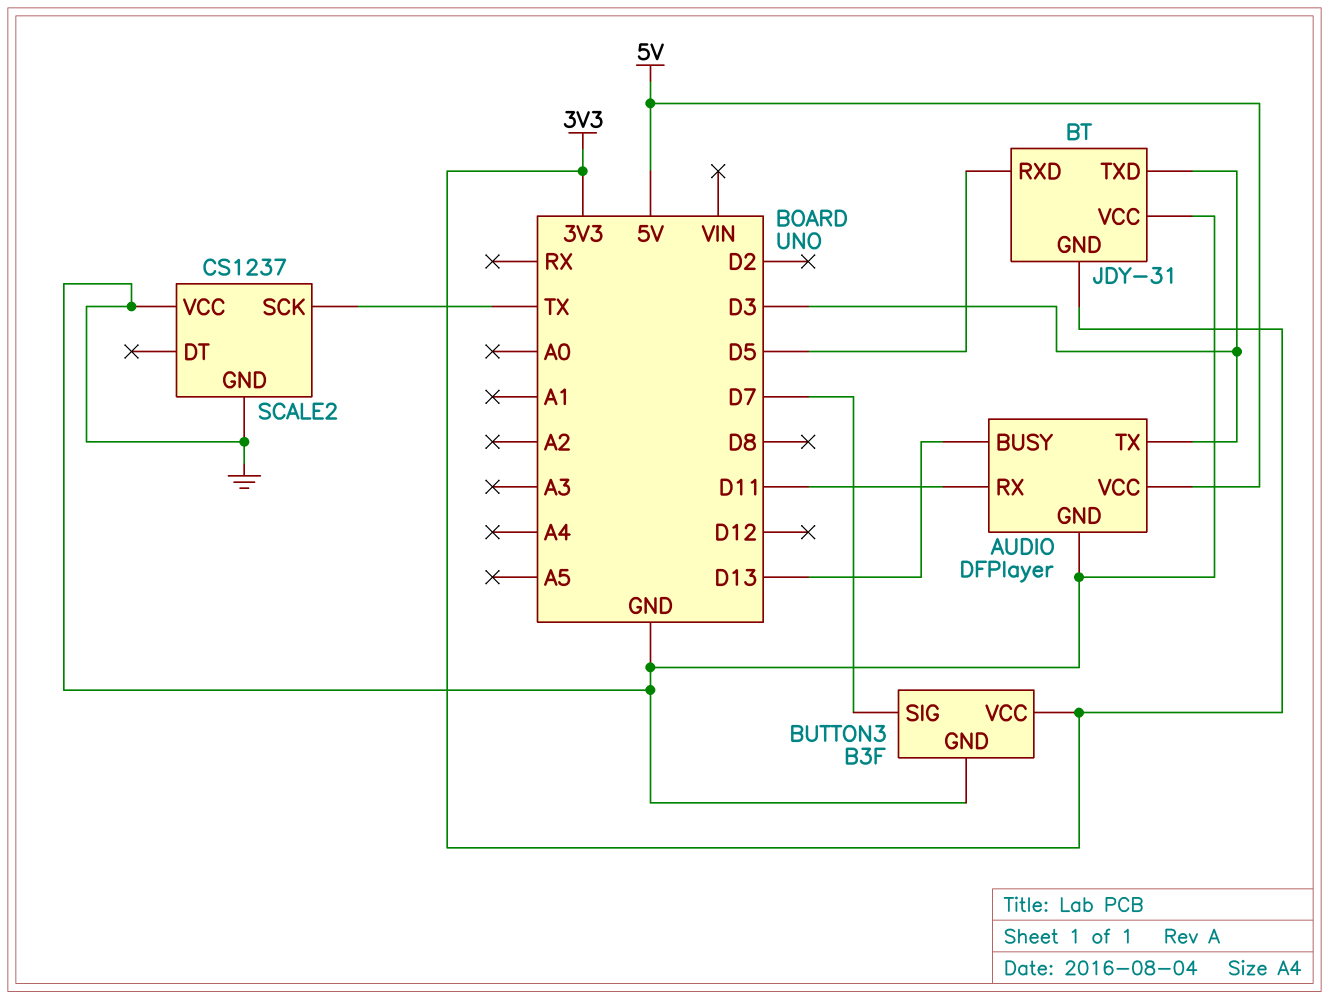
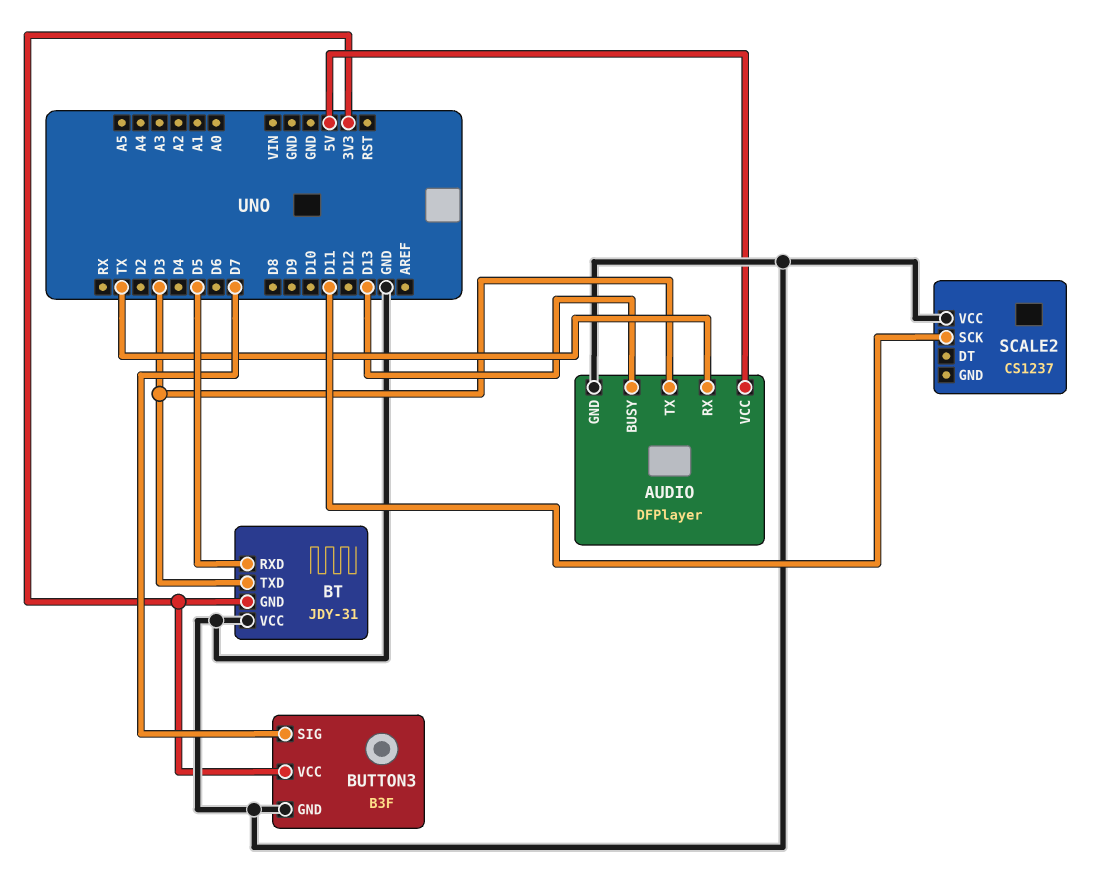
AUDIO pin RX: D11 -> TX
SCALE2 pin GND: GND -> none
SCALE2 pin SCK: TX -> D11

